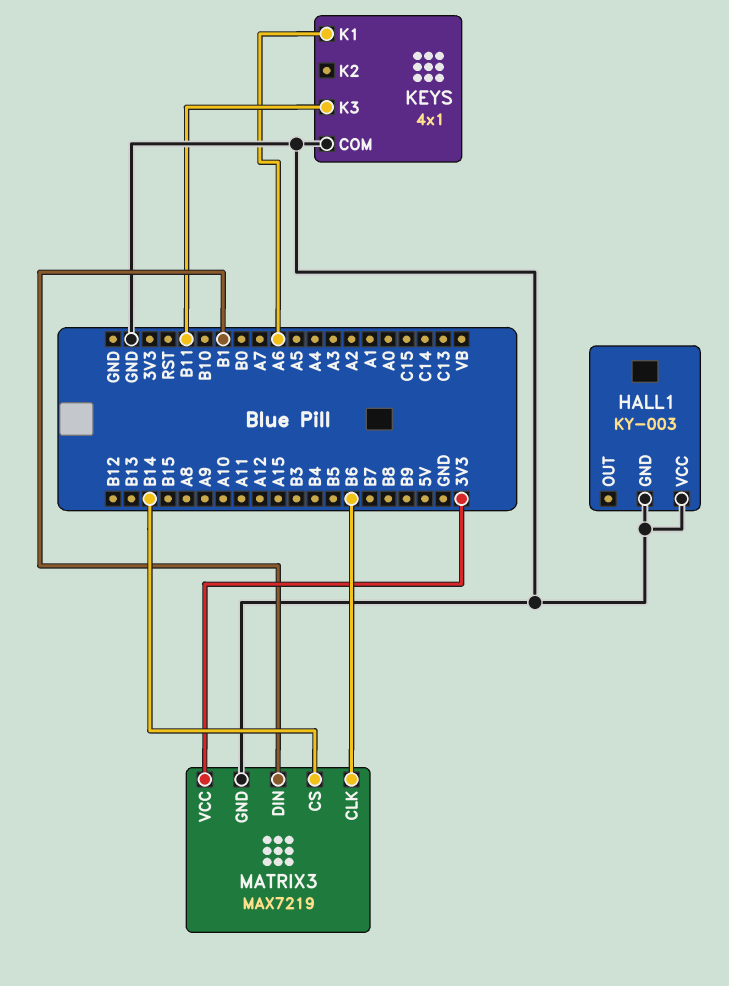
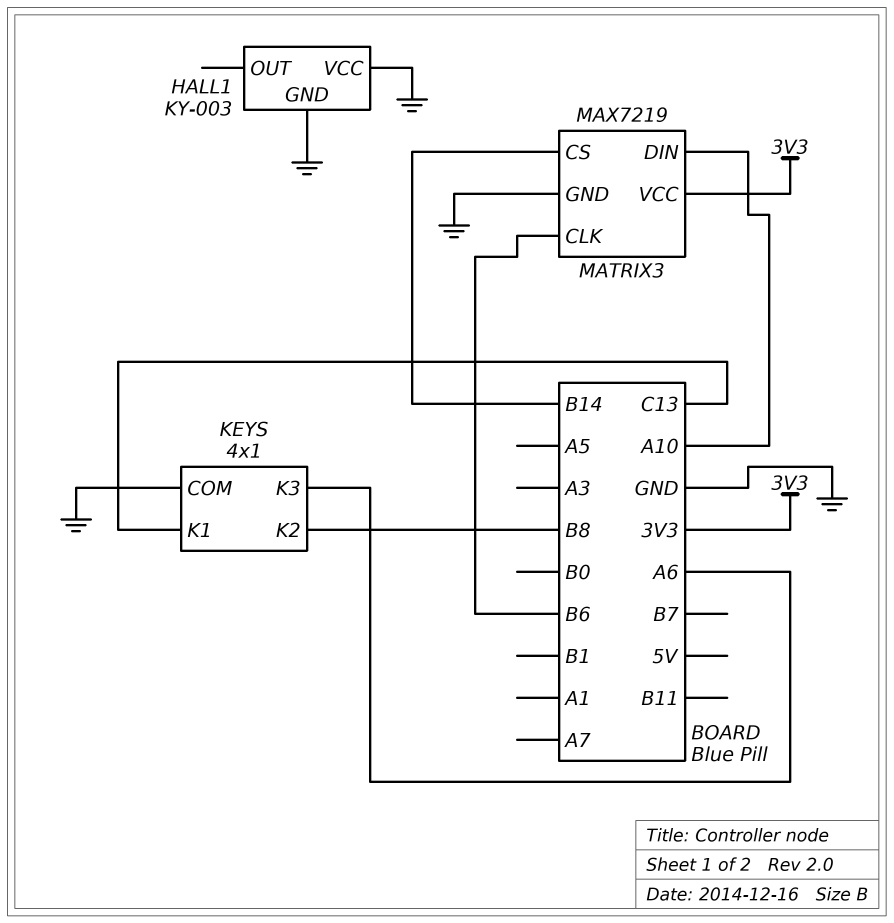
KEYS pin K1: A6 -> C13
KEYS pin K2: none -> B8
KEYS pin K3: B11 -> A6
MATRIX3 pin DIN: B1 -> A10

